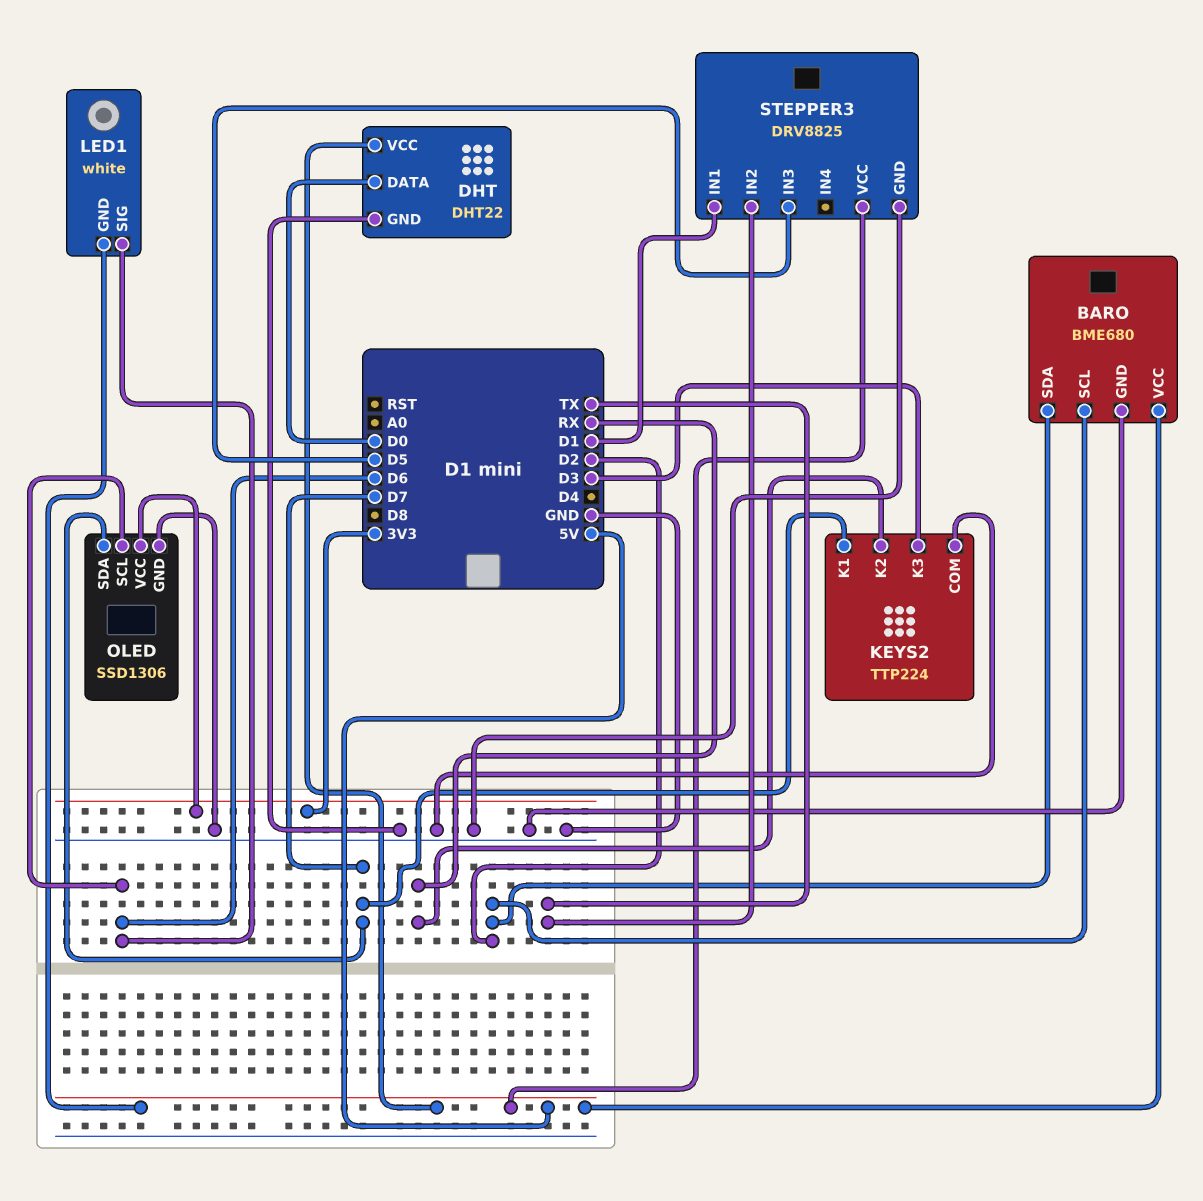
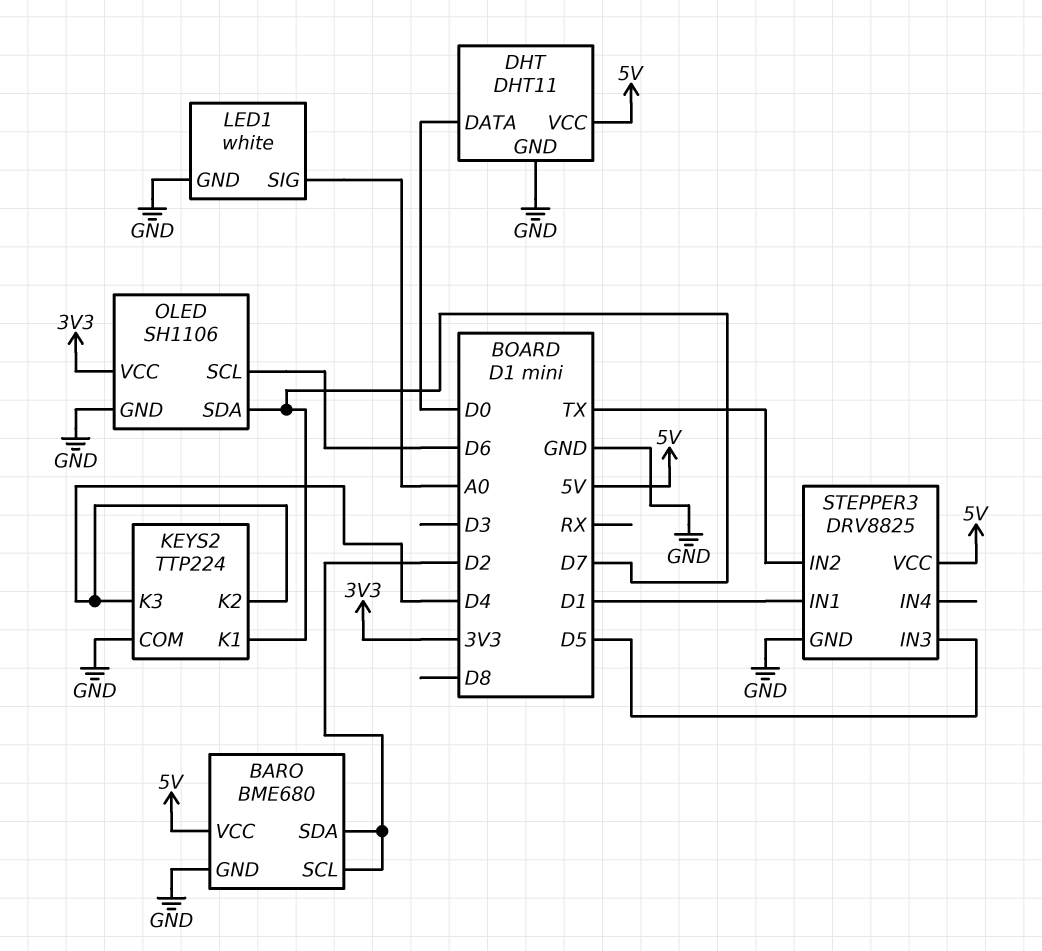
DHT: DHT22 -> DHT11
KEYS2 pin K2: RX -> D4
KEYS2 pin K3: D3 -> D4
LED1 pin GND: 5V -> GND
LED1 pin SIG: D6 -> A0
OLED: SSD1306 -> SH1106

